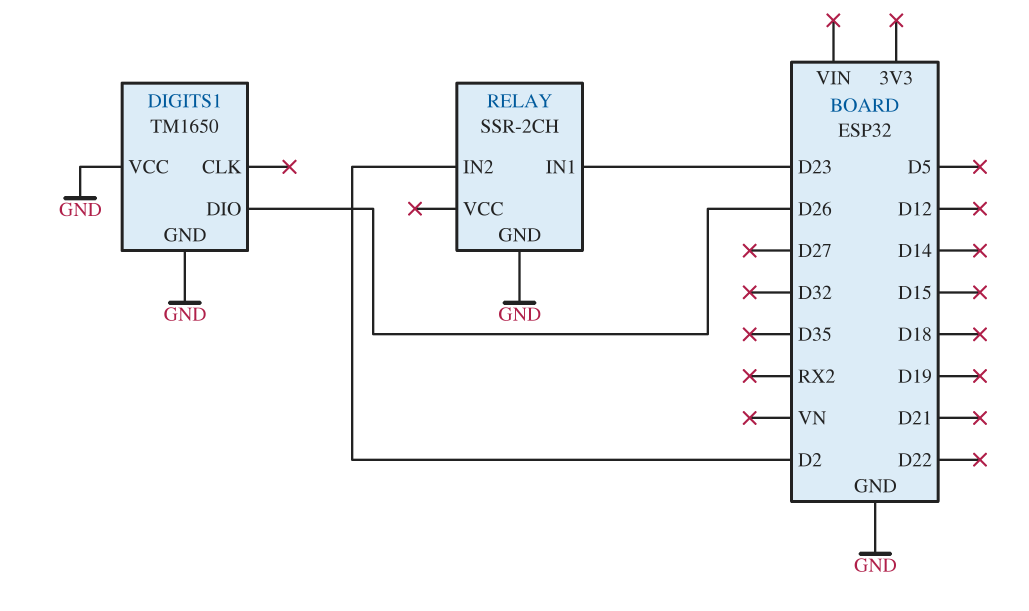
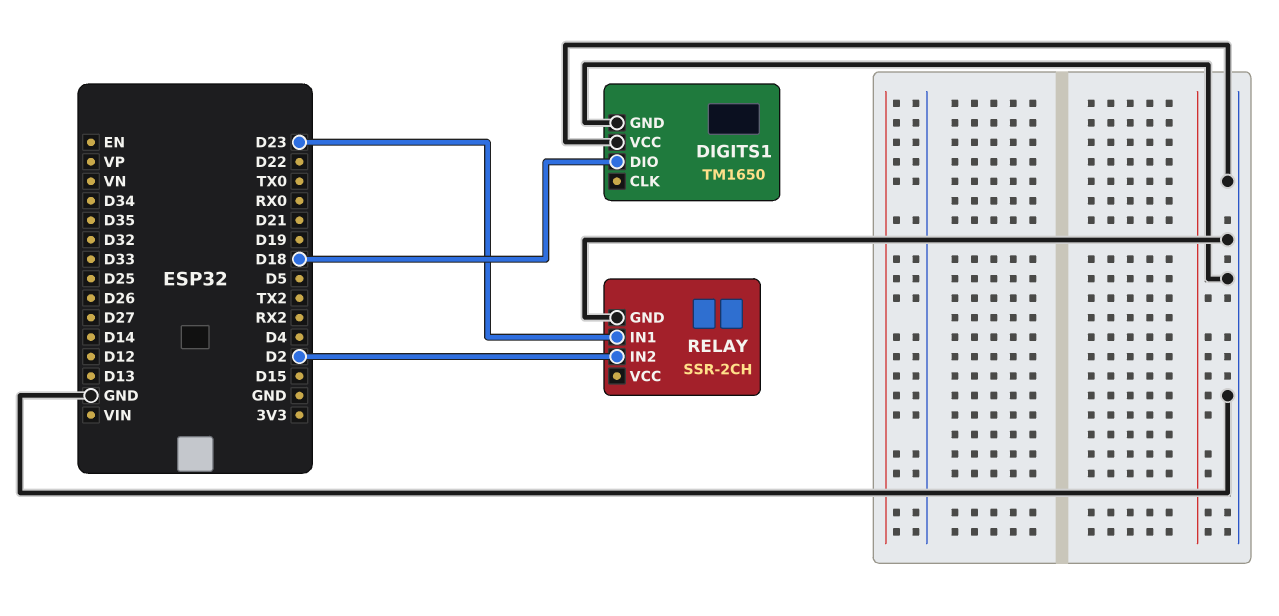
DIGITS1 pin DIO: D26 -> D18

